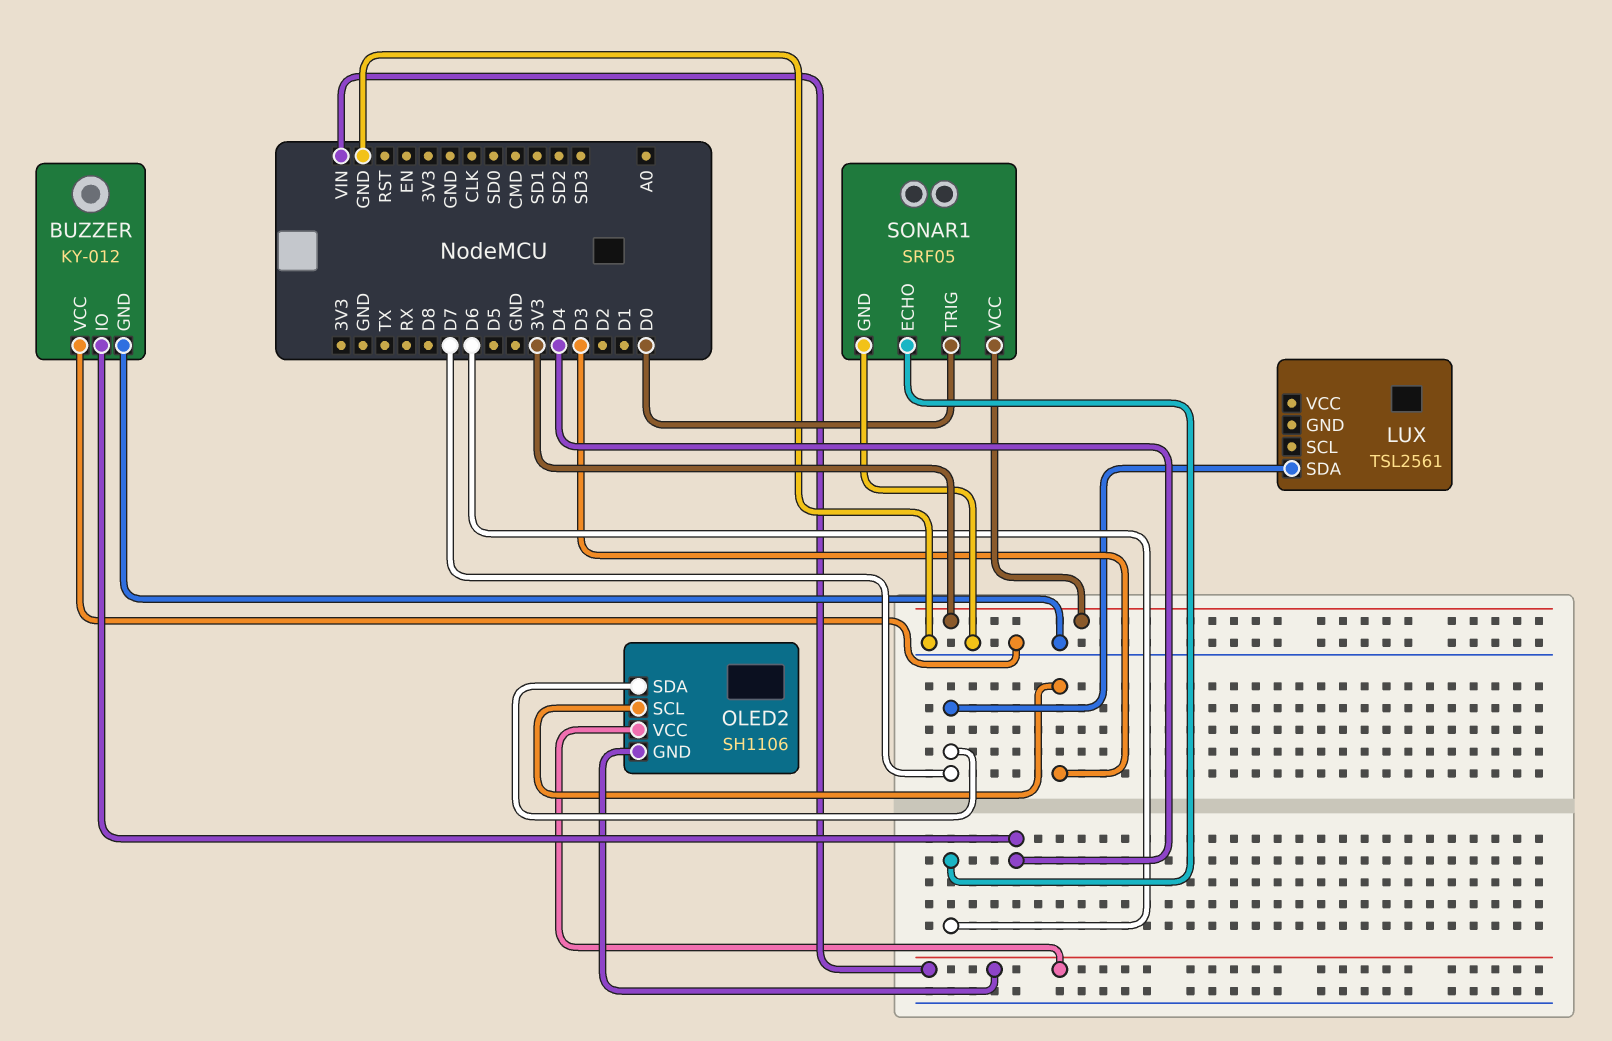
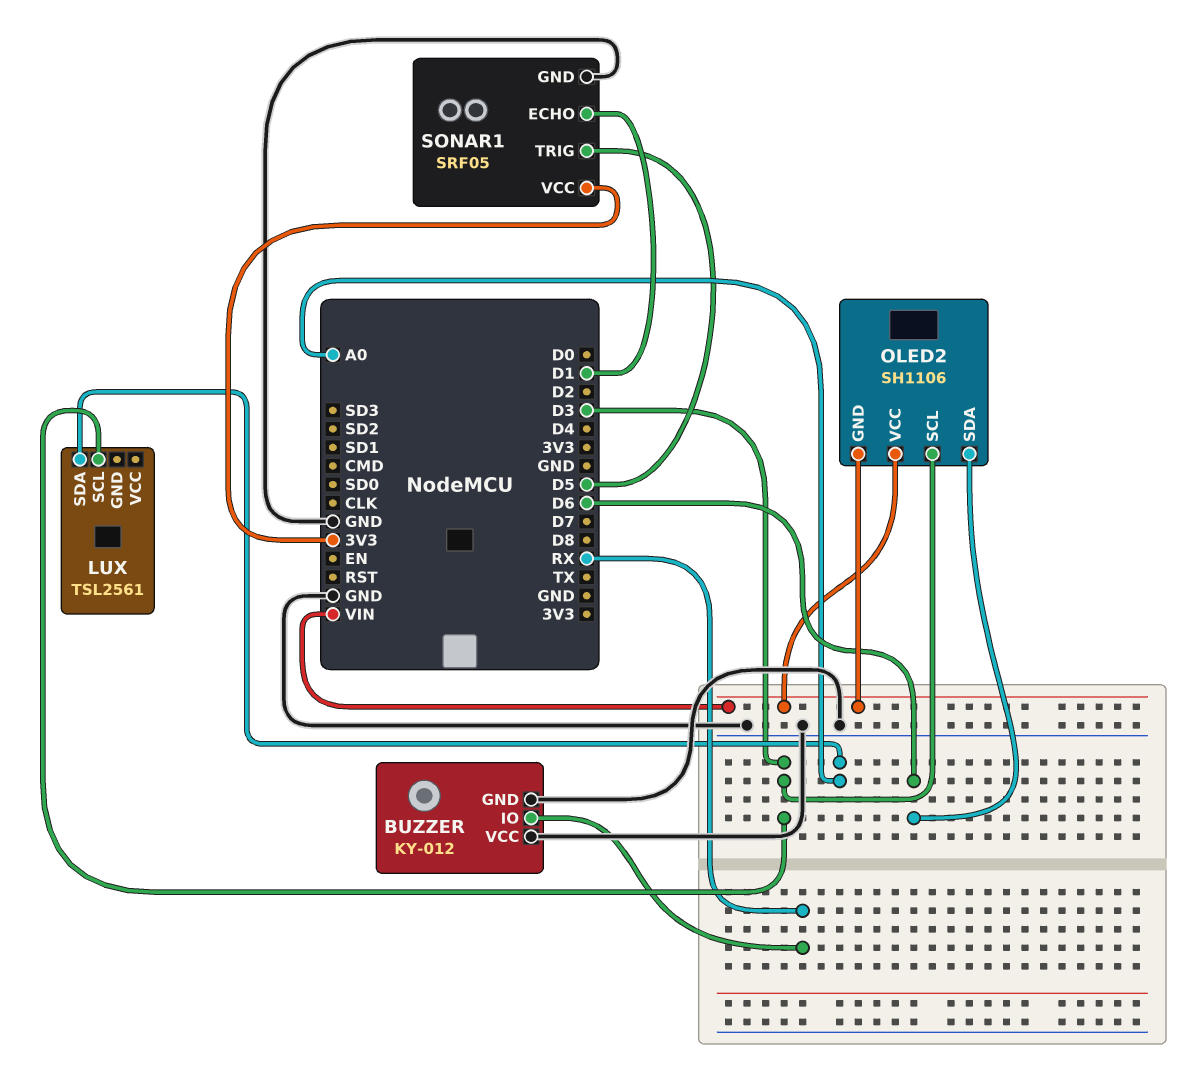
BUZZER pin IO: D4 -> RX
LUX pin SCL: none -> D3
LUX pin SDA: D7 -> A0
OLED2 pin SDA: D7 -> D6
SONAR1 pin ECHO: D6 -> D1
SONAR1 pin TRIG: D0 -> D5

